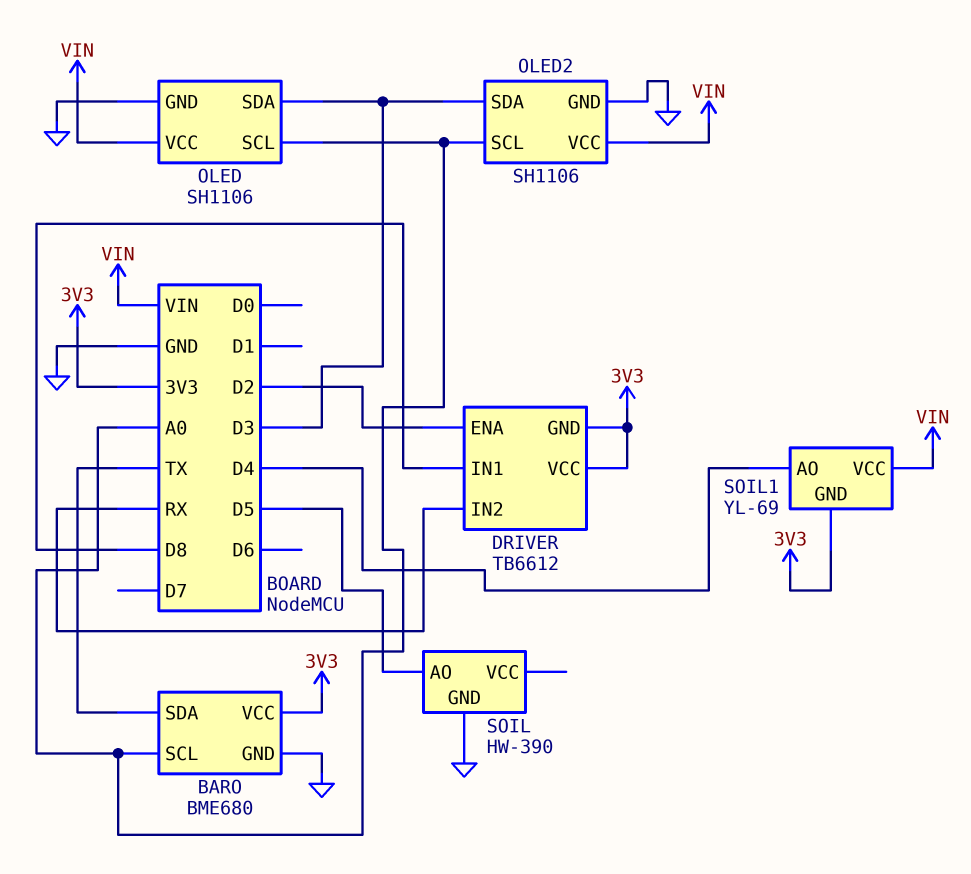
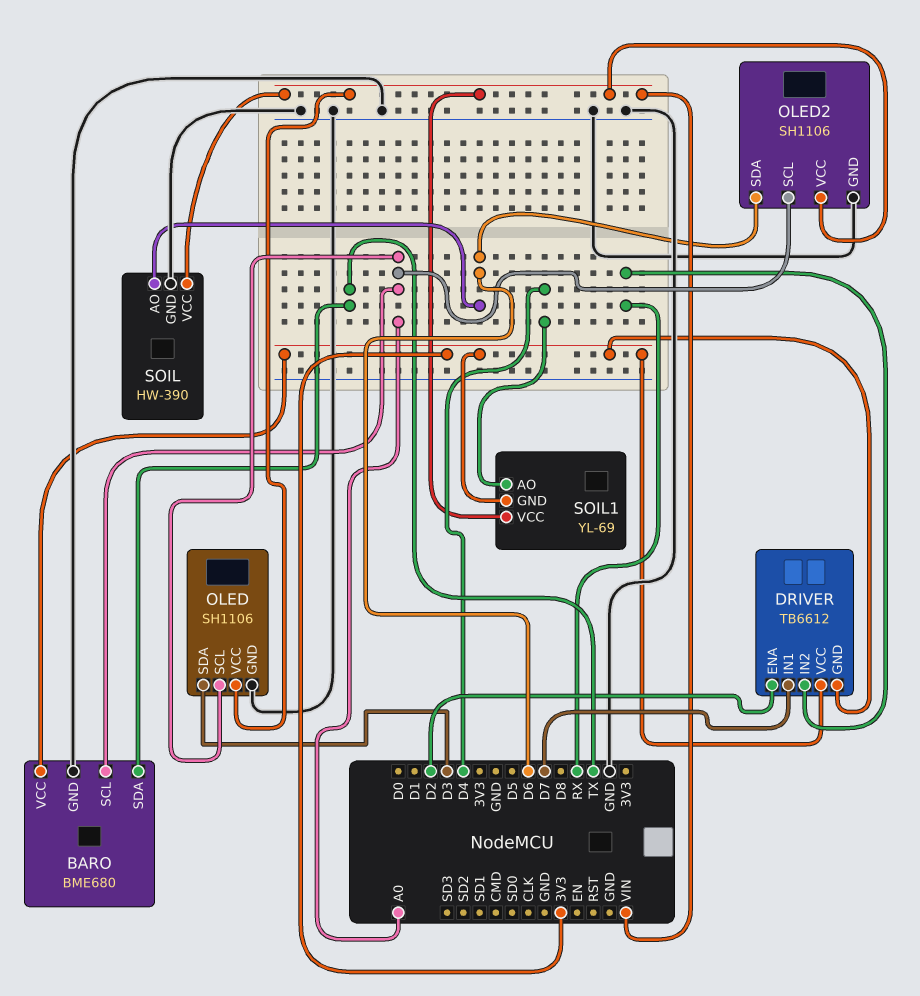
DRIVER pin IN1: D8 -> D7
OLED2 pin SDA: D3 -> D6
SOIL pin AO: D5 -> D6
SOIL pin VCC: none -> VIN

